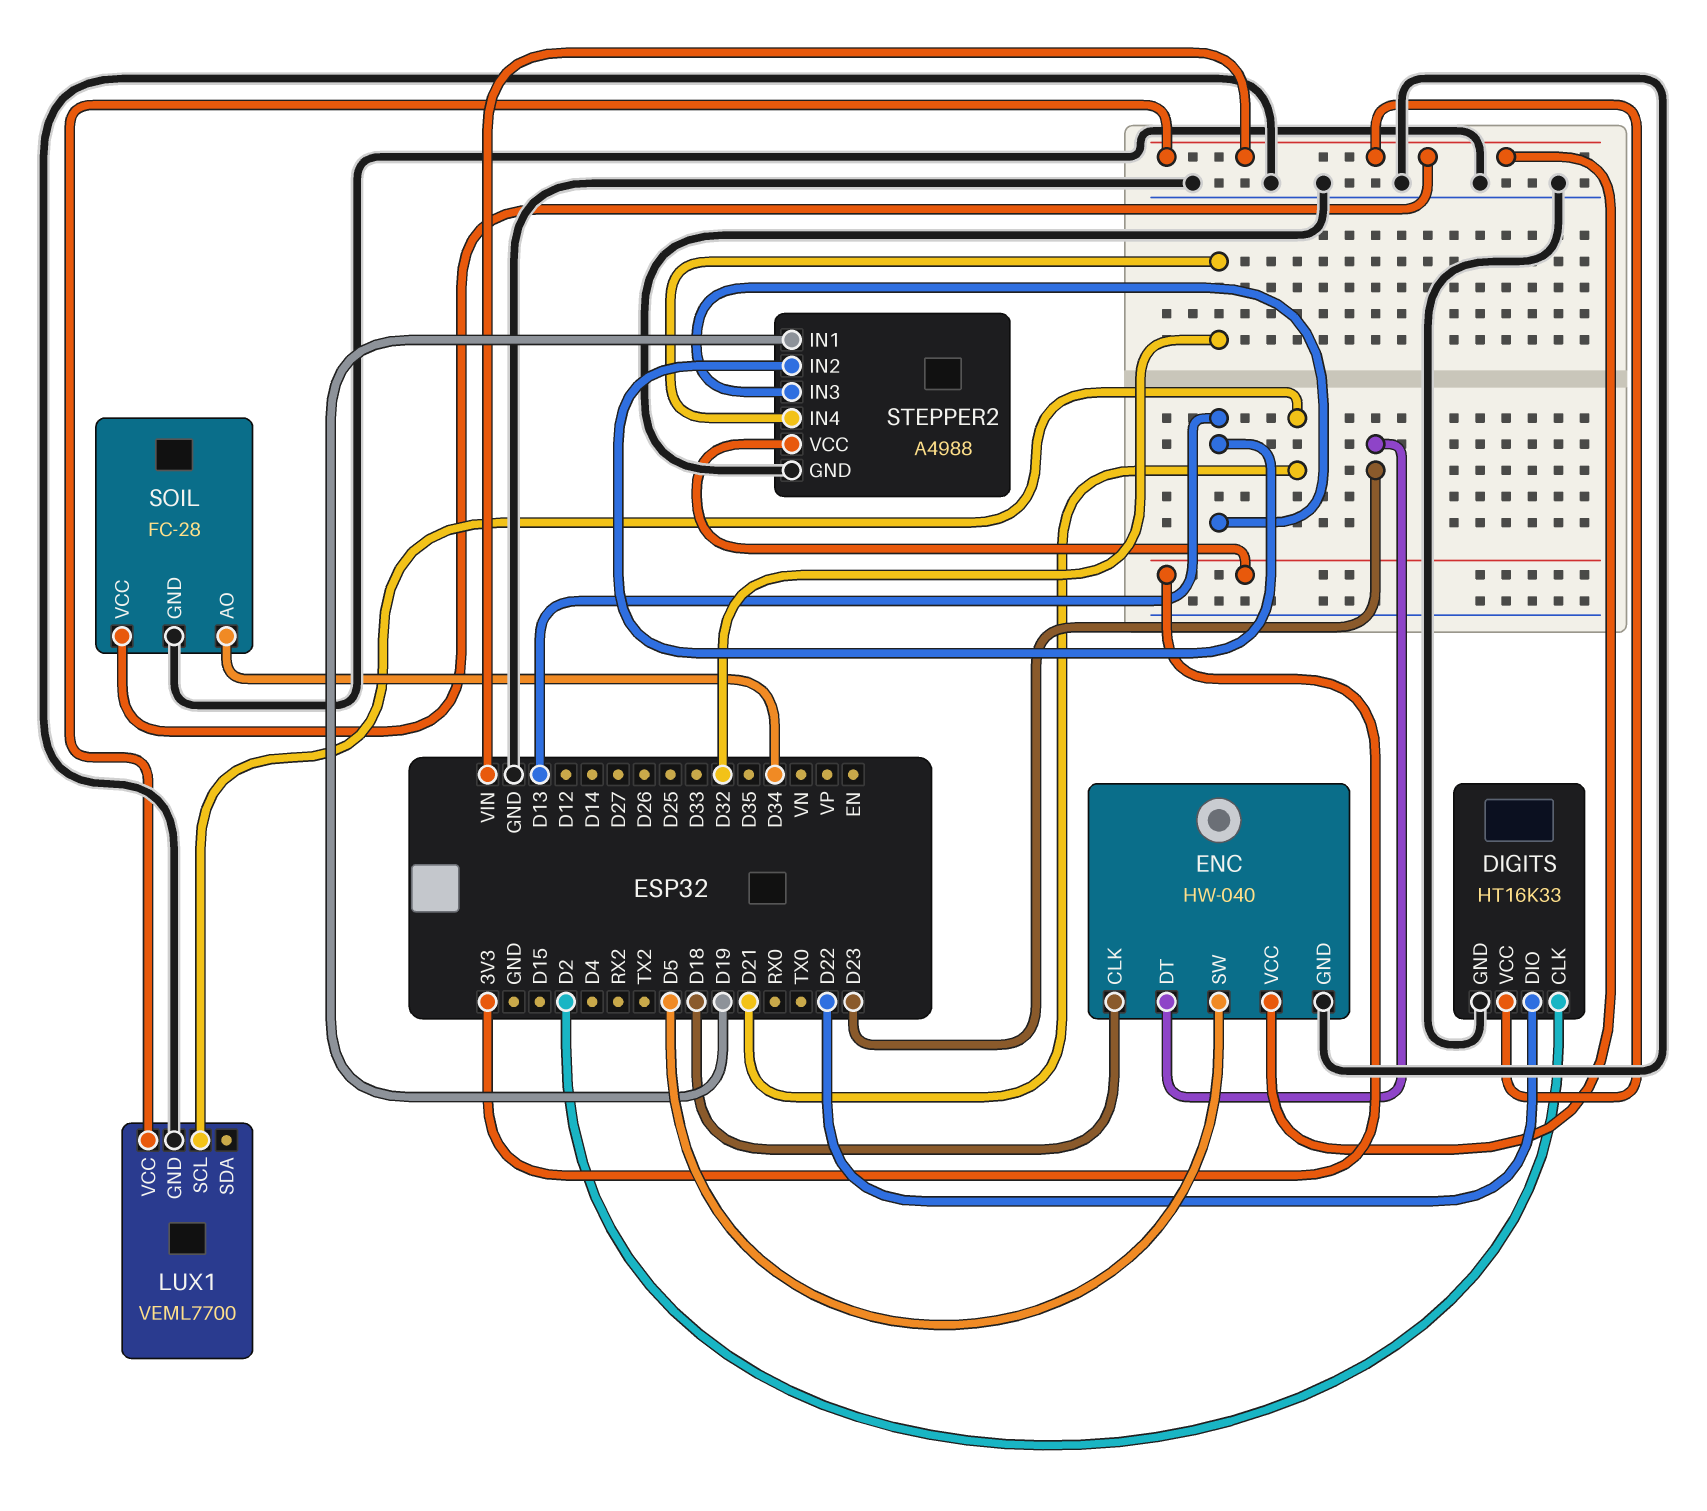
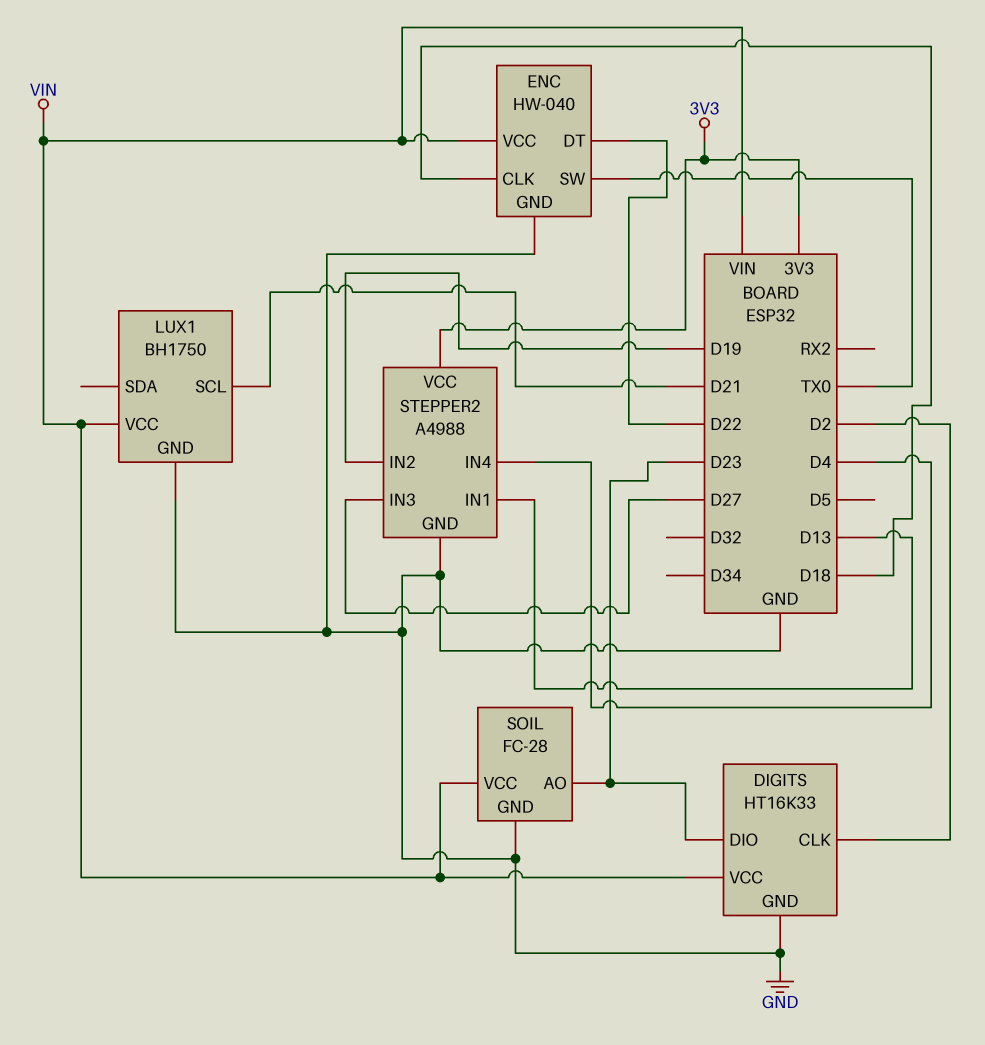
DIGITS pin DIO: D22 -> D23
ENC pin DT: D23 -> D22
ENC pin SW: D5 -> TX0
LUX1: VEML7700 -> BH1750
SOIL pin AO: D34 -> D23
STEPPER2 pin IN1: D19 -> D13
STEPPER2 pin IN2: D13 -> D19
STEPPER2 pin IN3: D13 -> D27
STEPPER2 pin IN4: D32 -> D4

